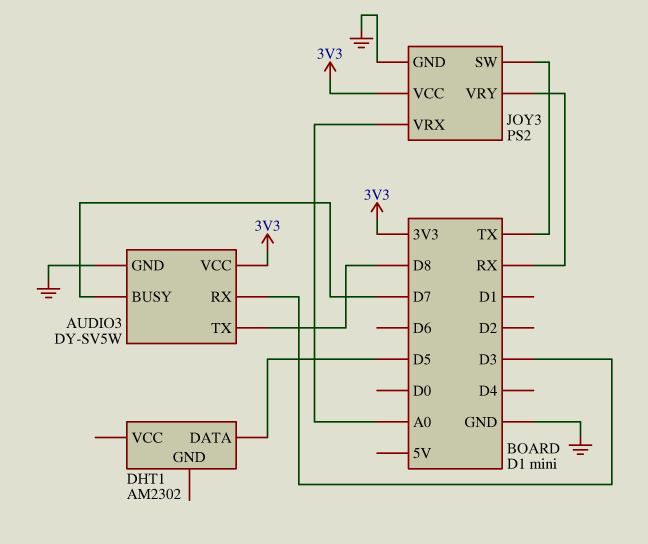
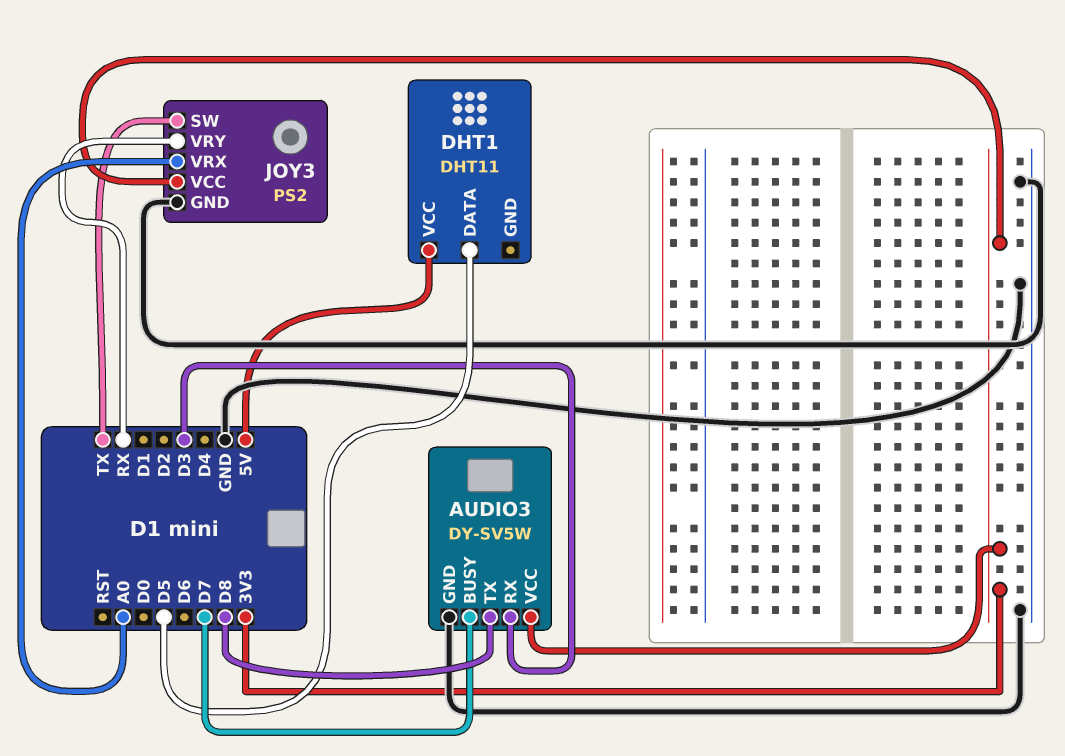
DHT1: AM2302 -> DHT11
DHT1 pin VCC: none -> 5V

